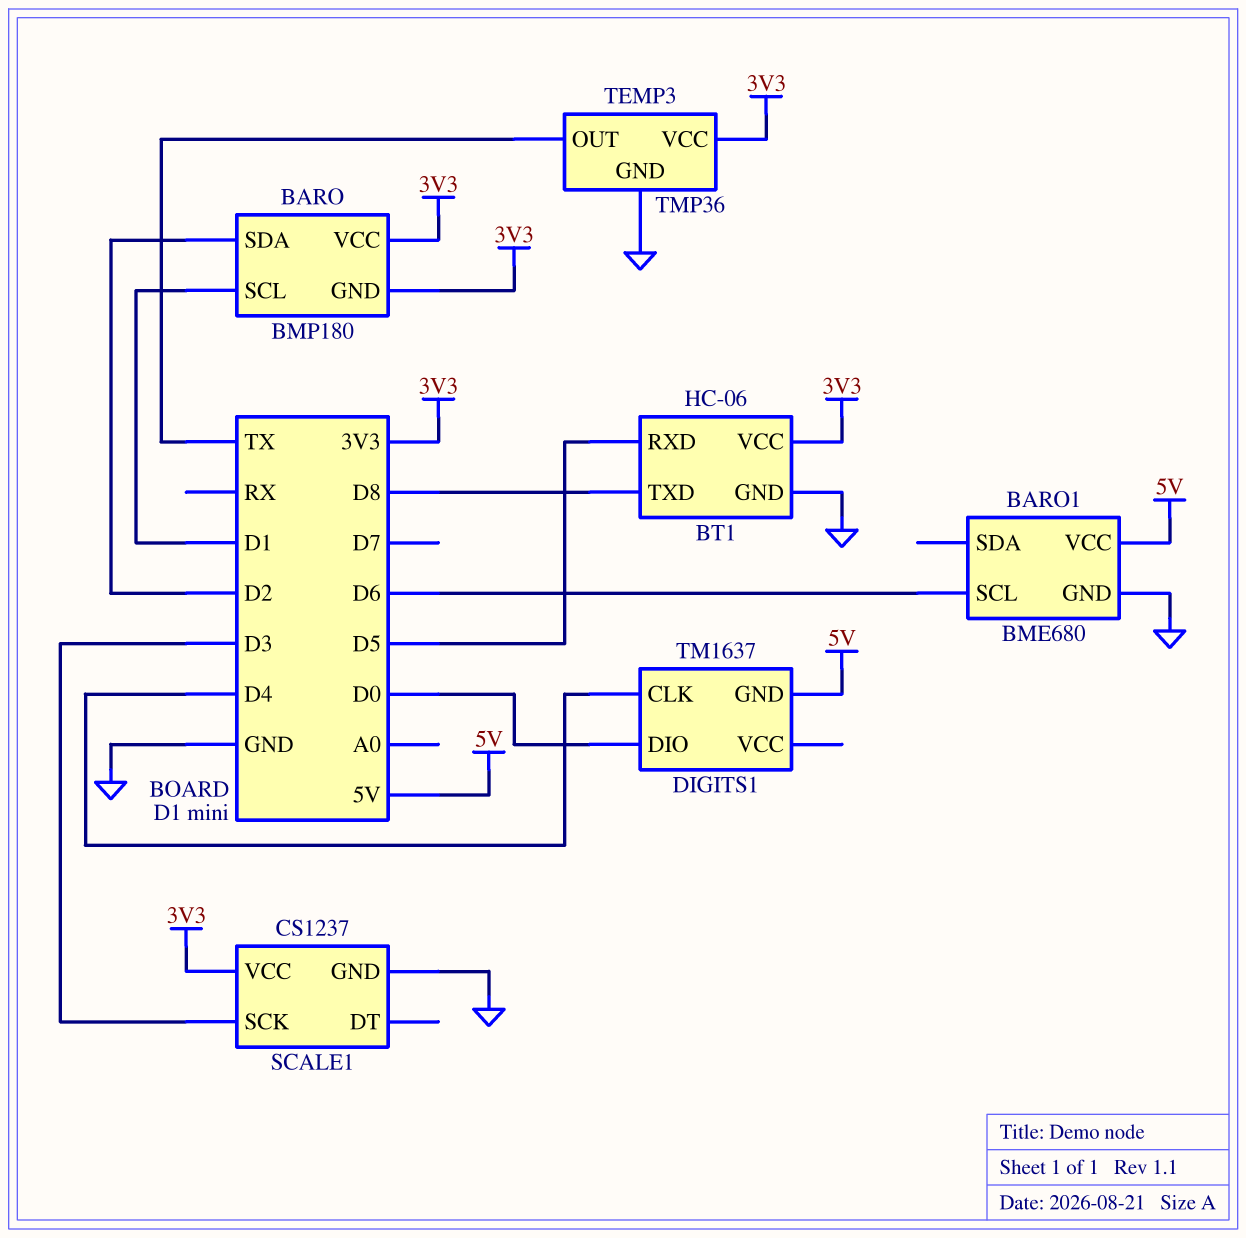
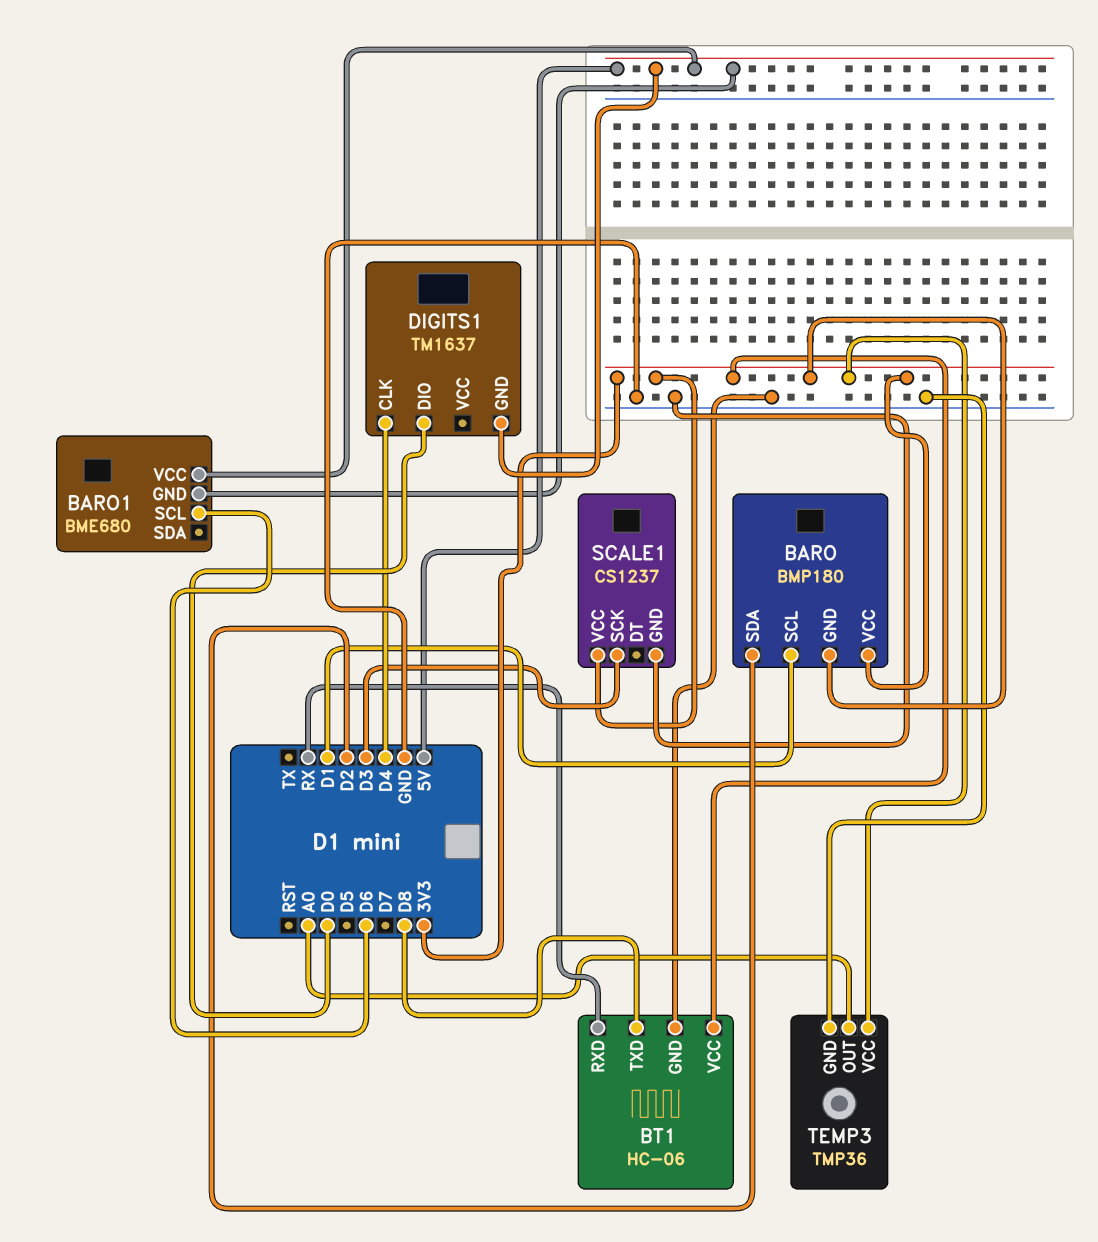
BARO1 pin GND: GND -> 5V
BT1 pin RXD: D5 -> RX
TEMP3 pin OUT: TX -> A0

